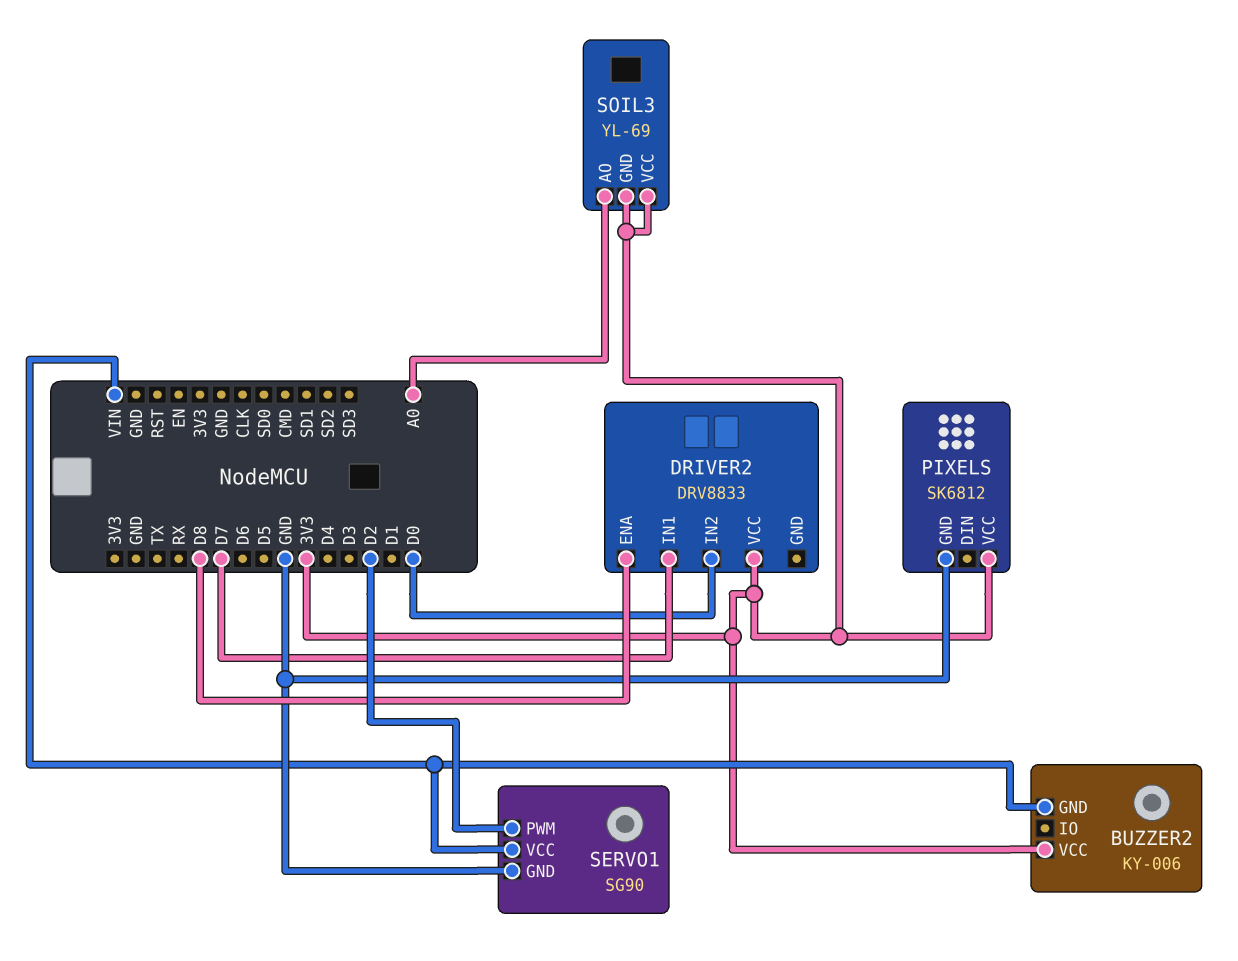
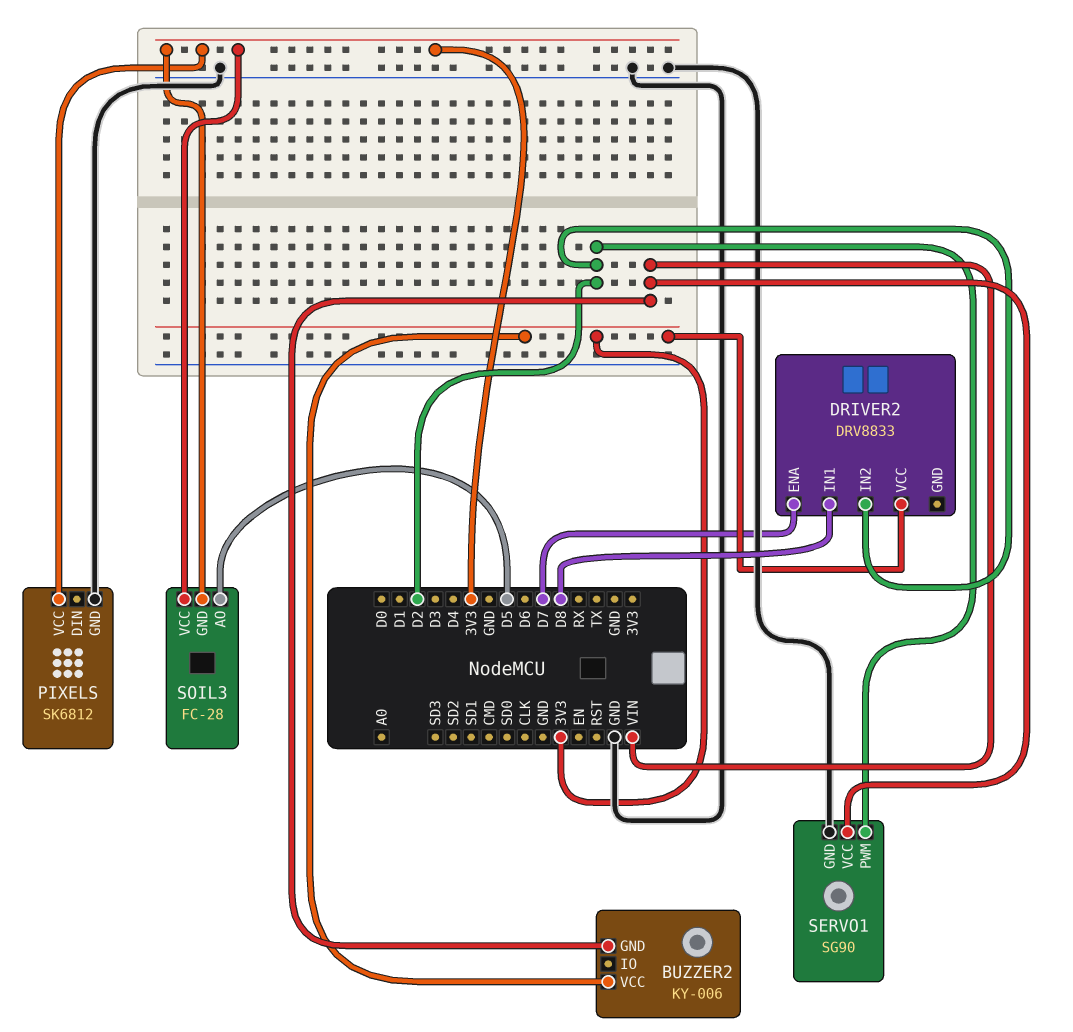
DRIVER2 pin ENA: D8 -> D7
DRIVER2 pin IN1: D7 -> D8
DRIVER2 pin IN2: D0 -> D2
SOIL3: YL-69 -> FC-28
SOIL3 pin AO: A0 -> D5

